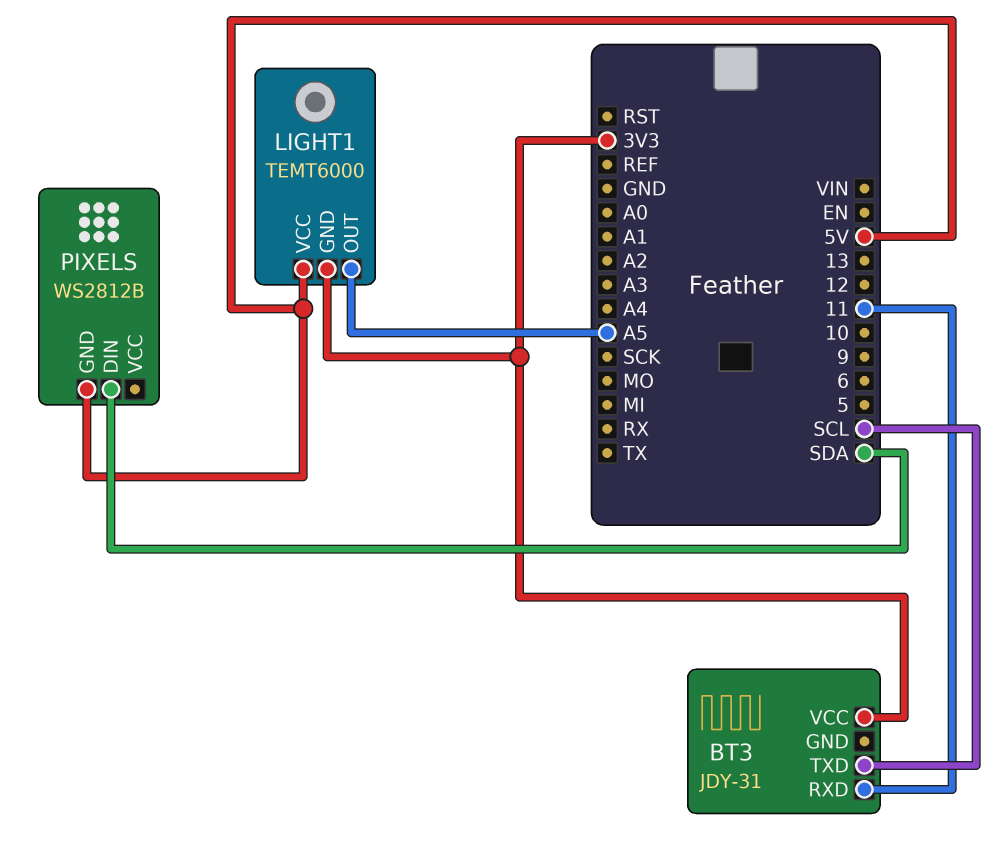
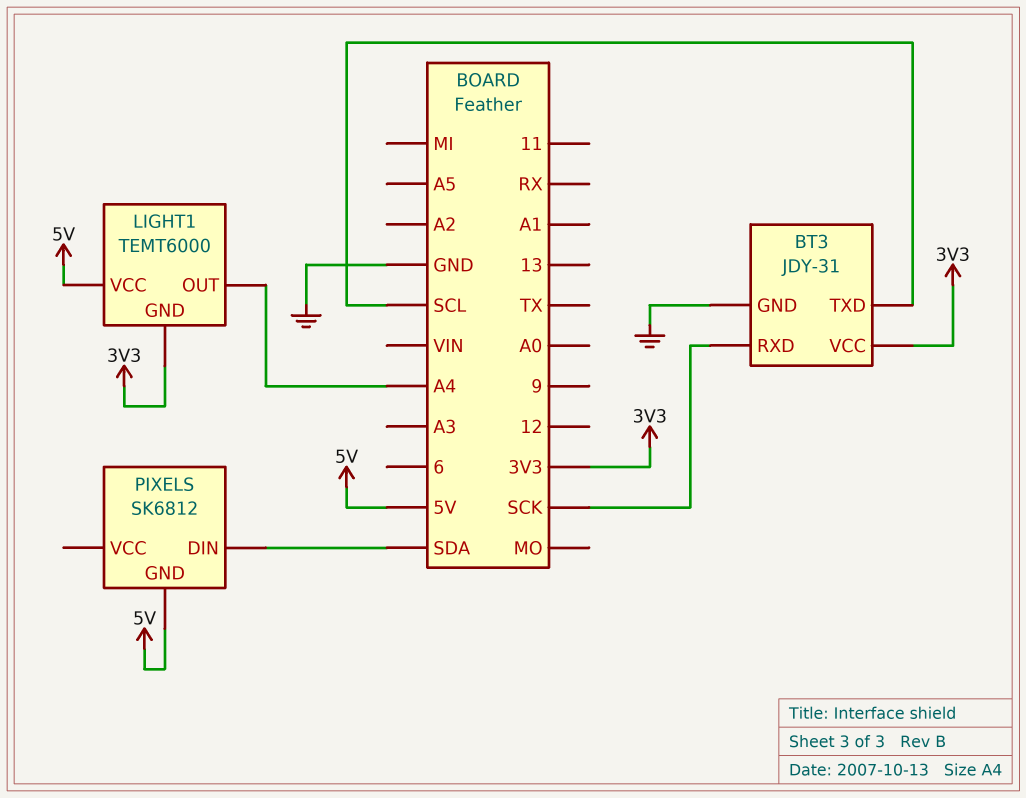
BT3 pin GND: none -> GND
BT3 pin RXD: 11 -> SCK
LIGHT1 pin OUT: A5 -> A4
PIXELS: WS2812B -> SK6812

